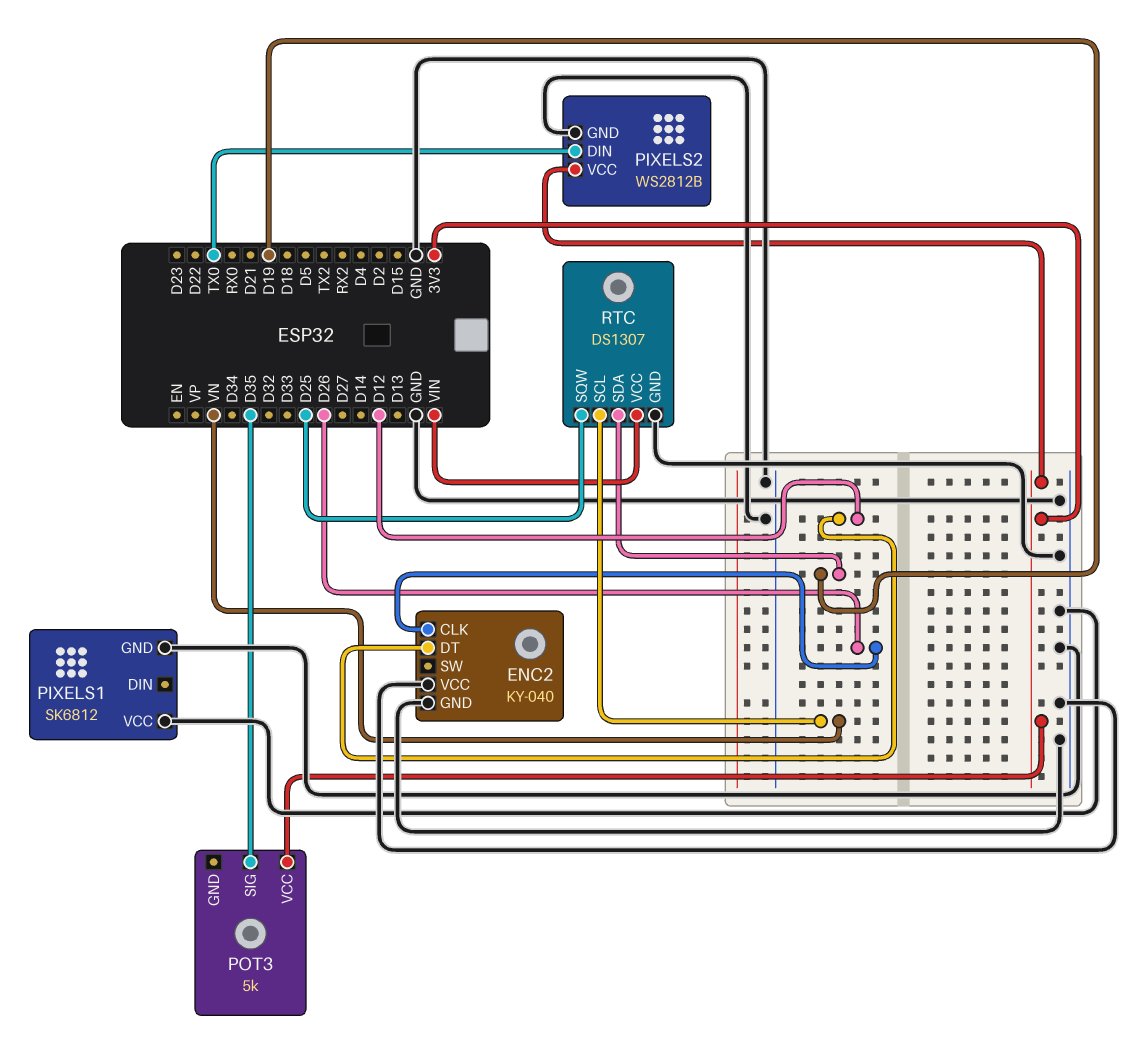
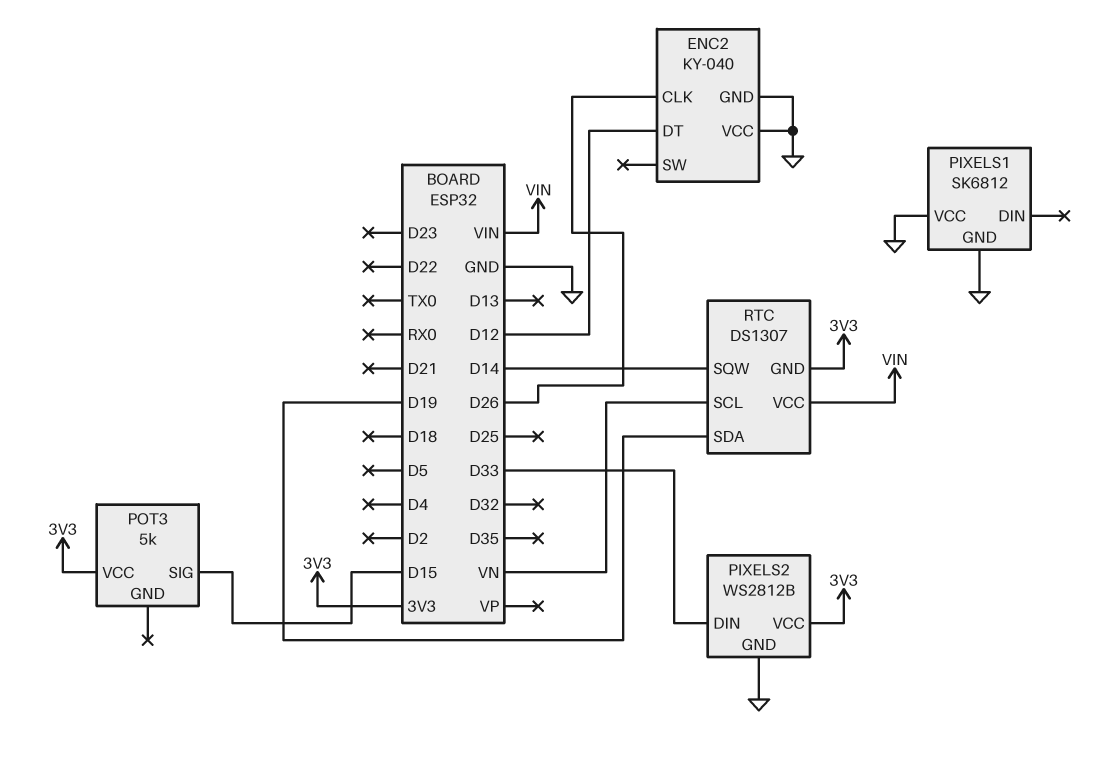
PIXELS2 pin DIN: TX0 -> D33
POT3 pin SIG: D35 -> D15
RTC pin GND: GND -> 3V3
RTC pin SQW: D25 -> D14

